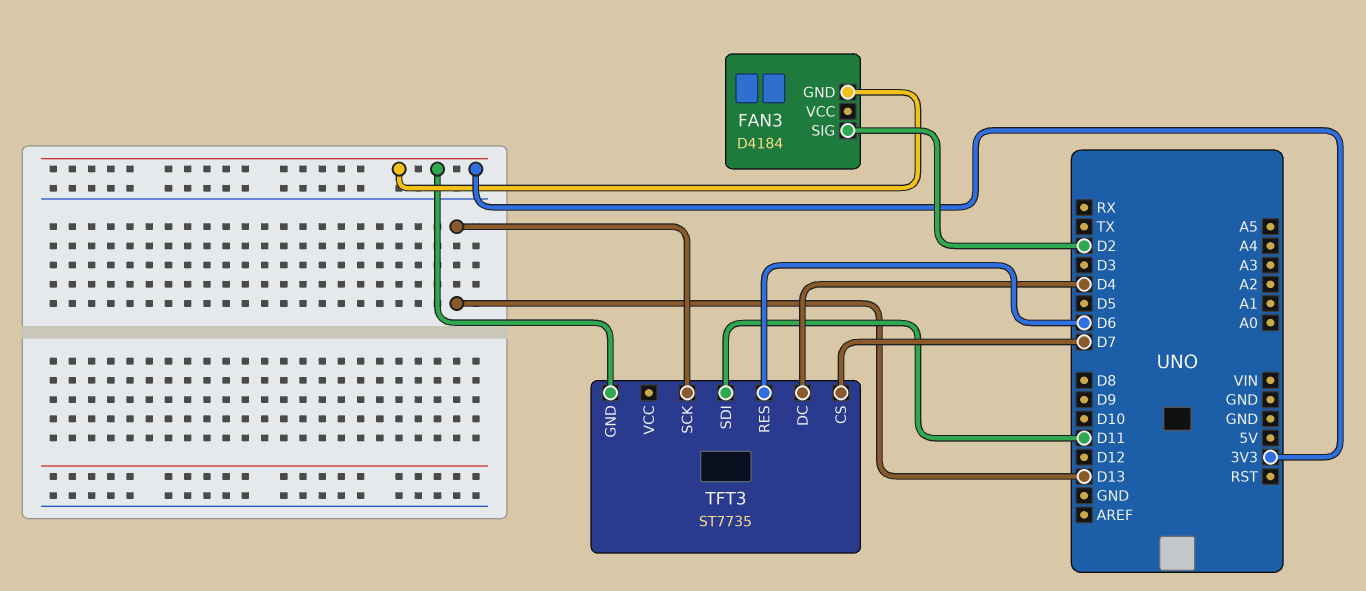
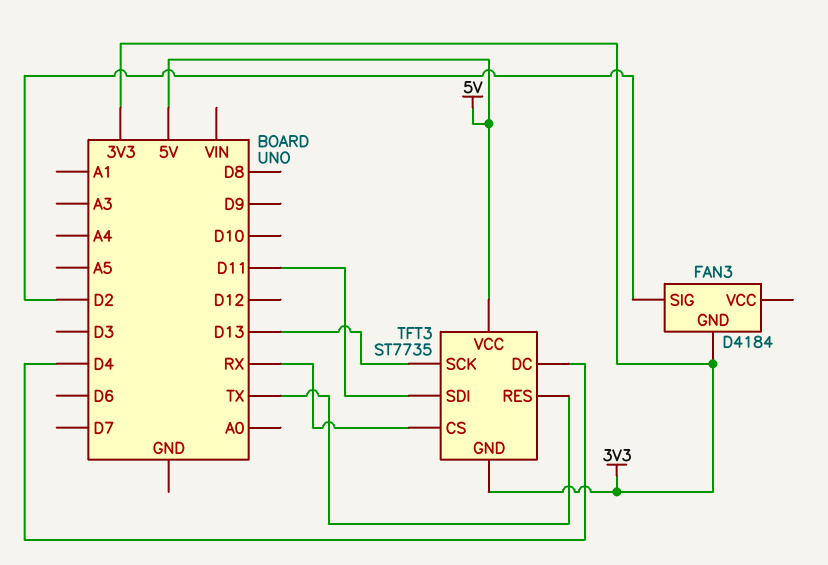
TFT3 pin CS: D7 -> RX
TFT3 pin RES: D6 -> TX
TFT3 pin VCC: none -> 5V

